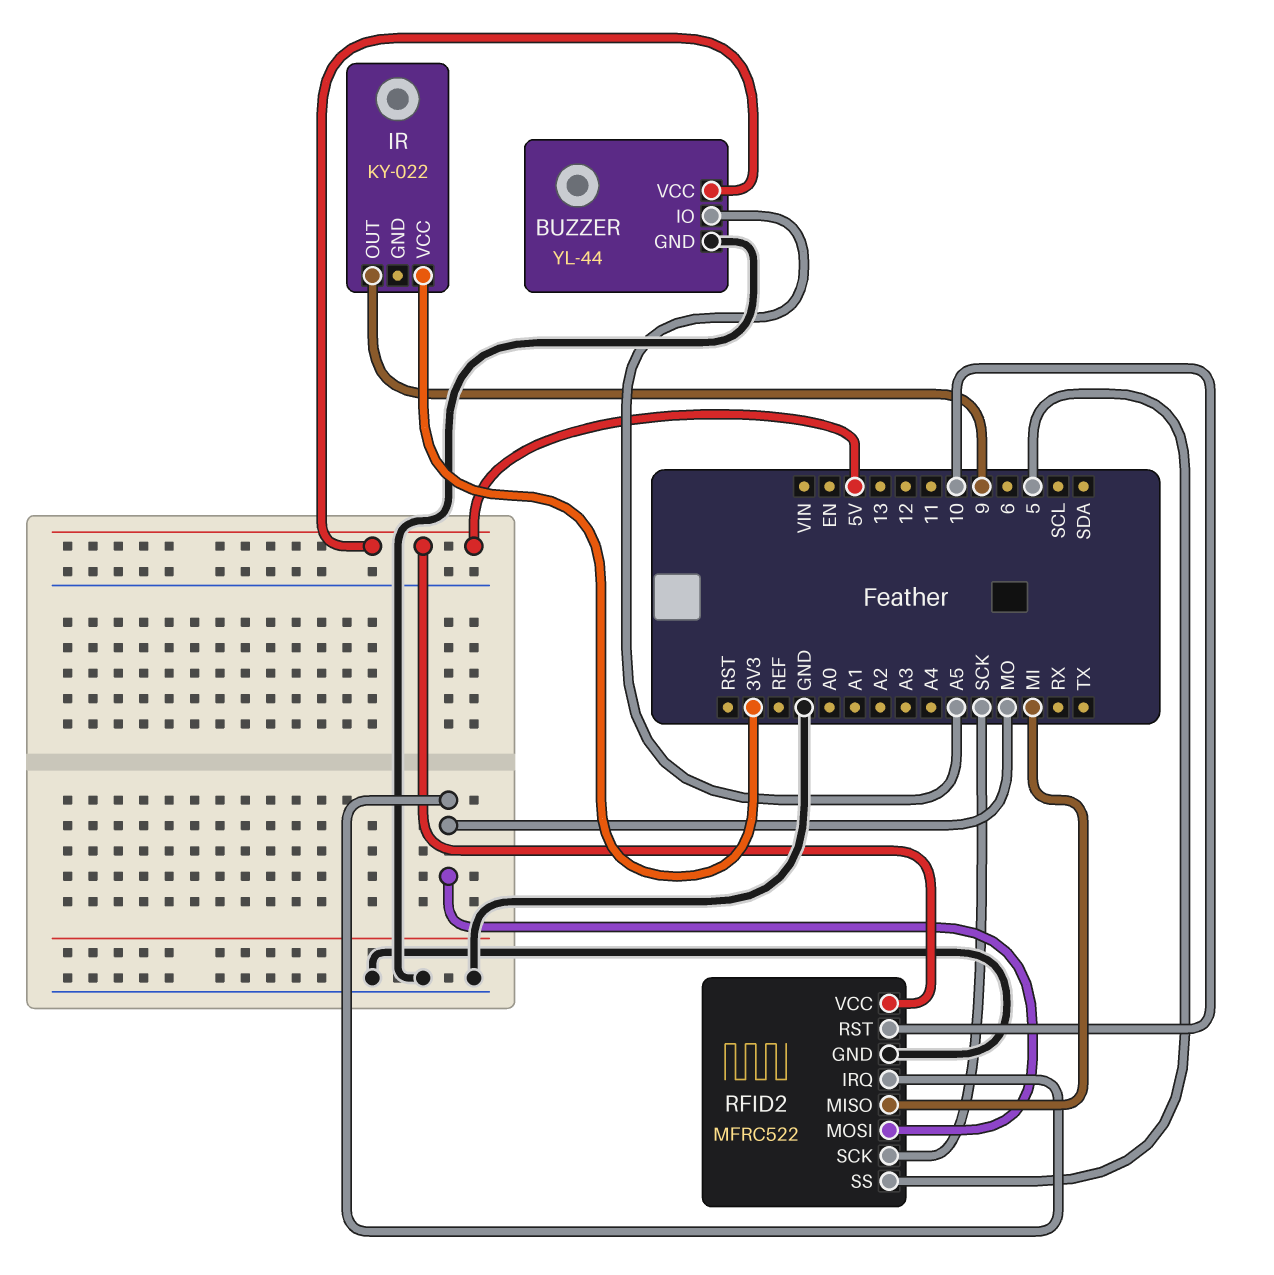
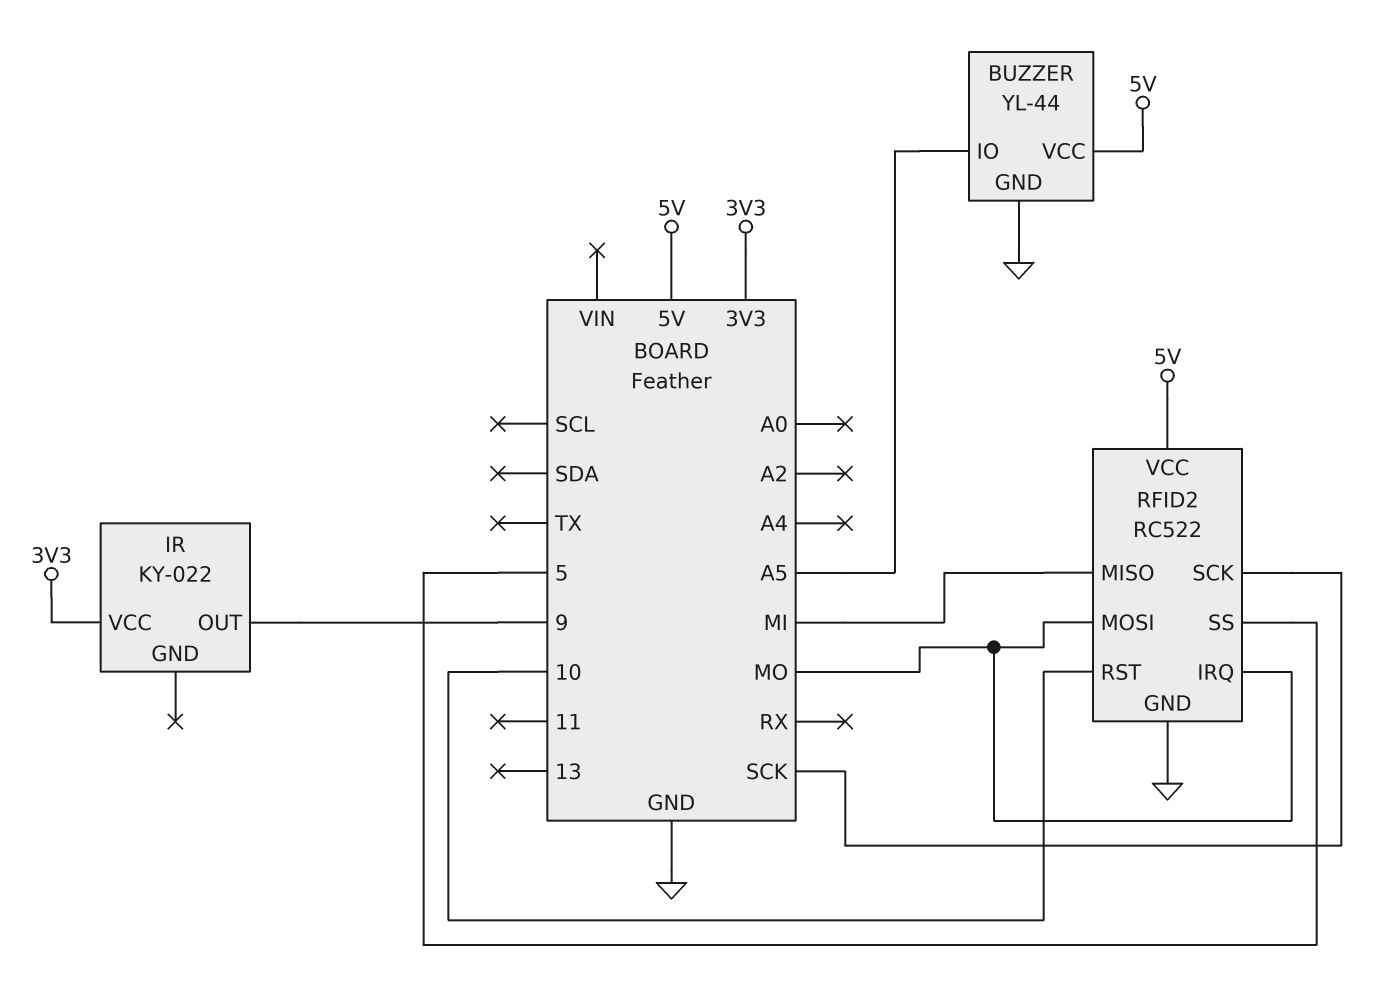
RFID2: MFRC522 -> RC522

